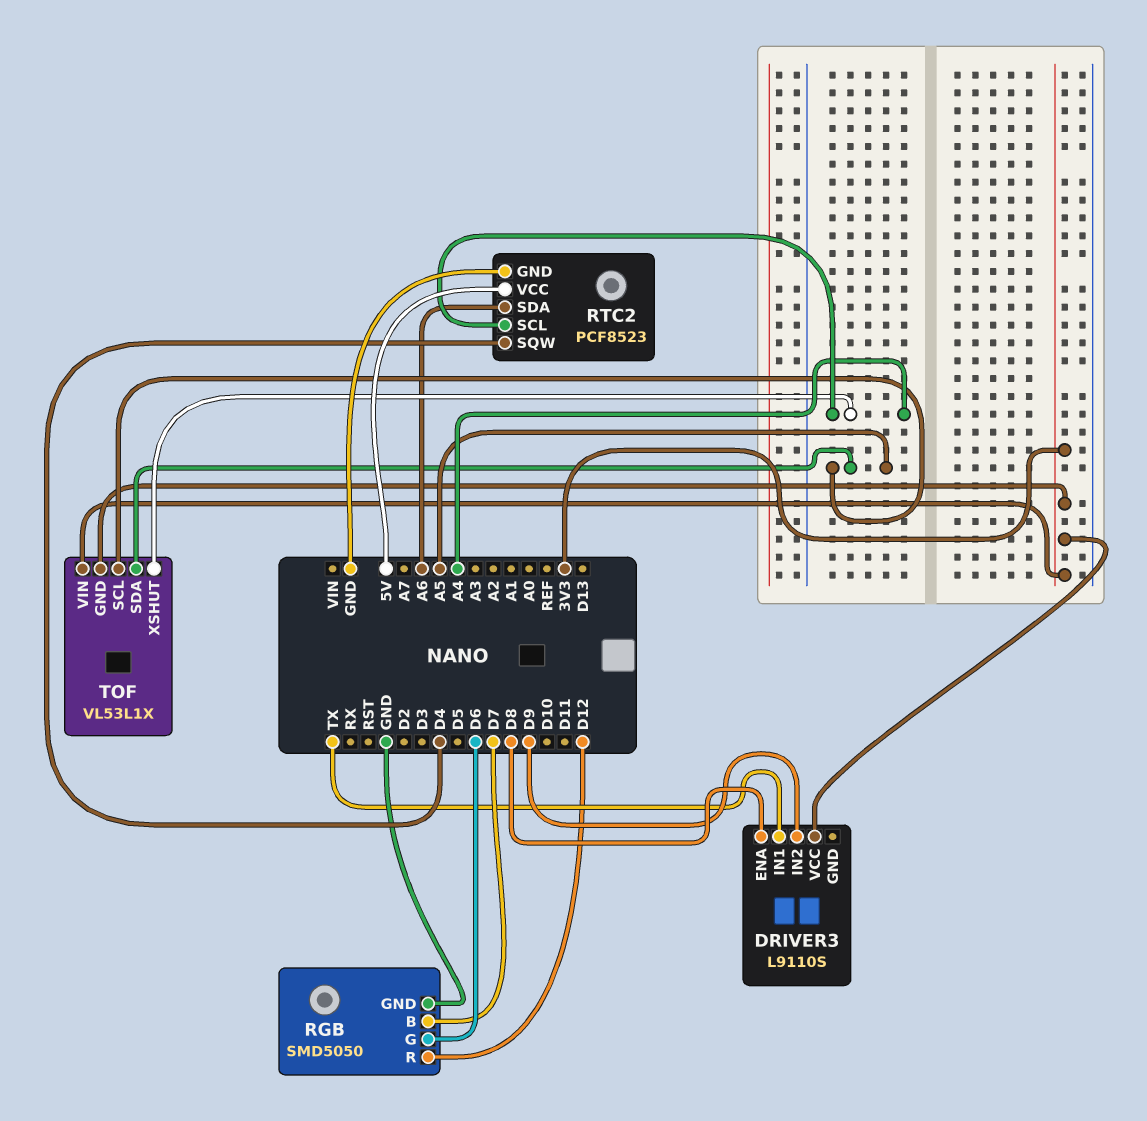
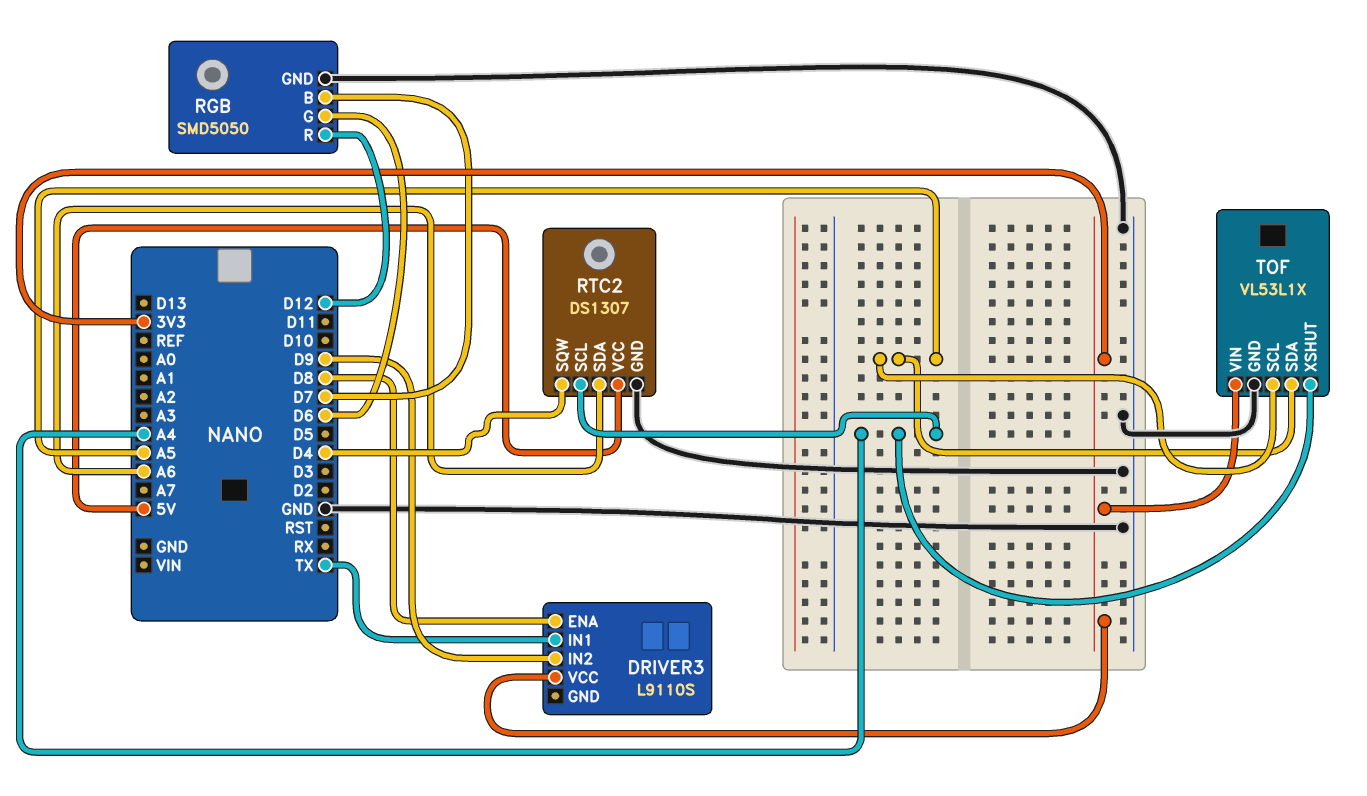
RTC2: PCF8523 -> DS1307
TOF pin GND: 3V3 -> GND

